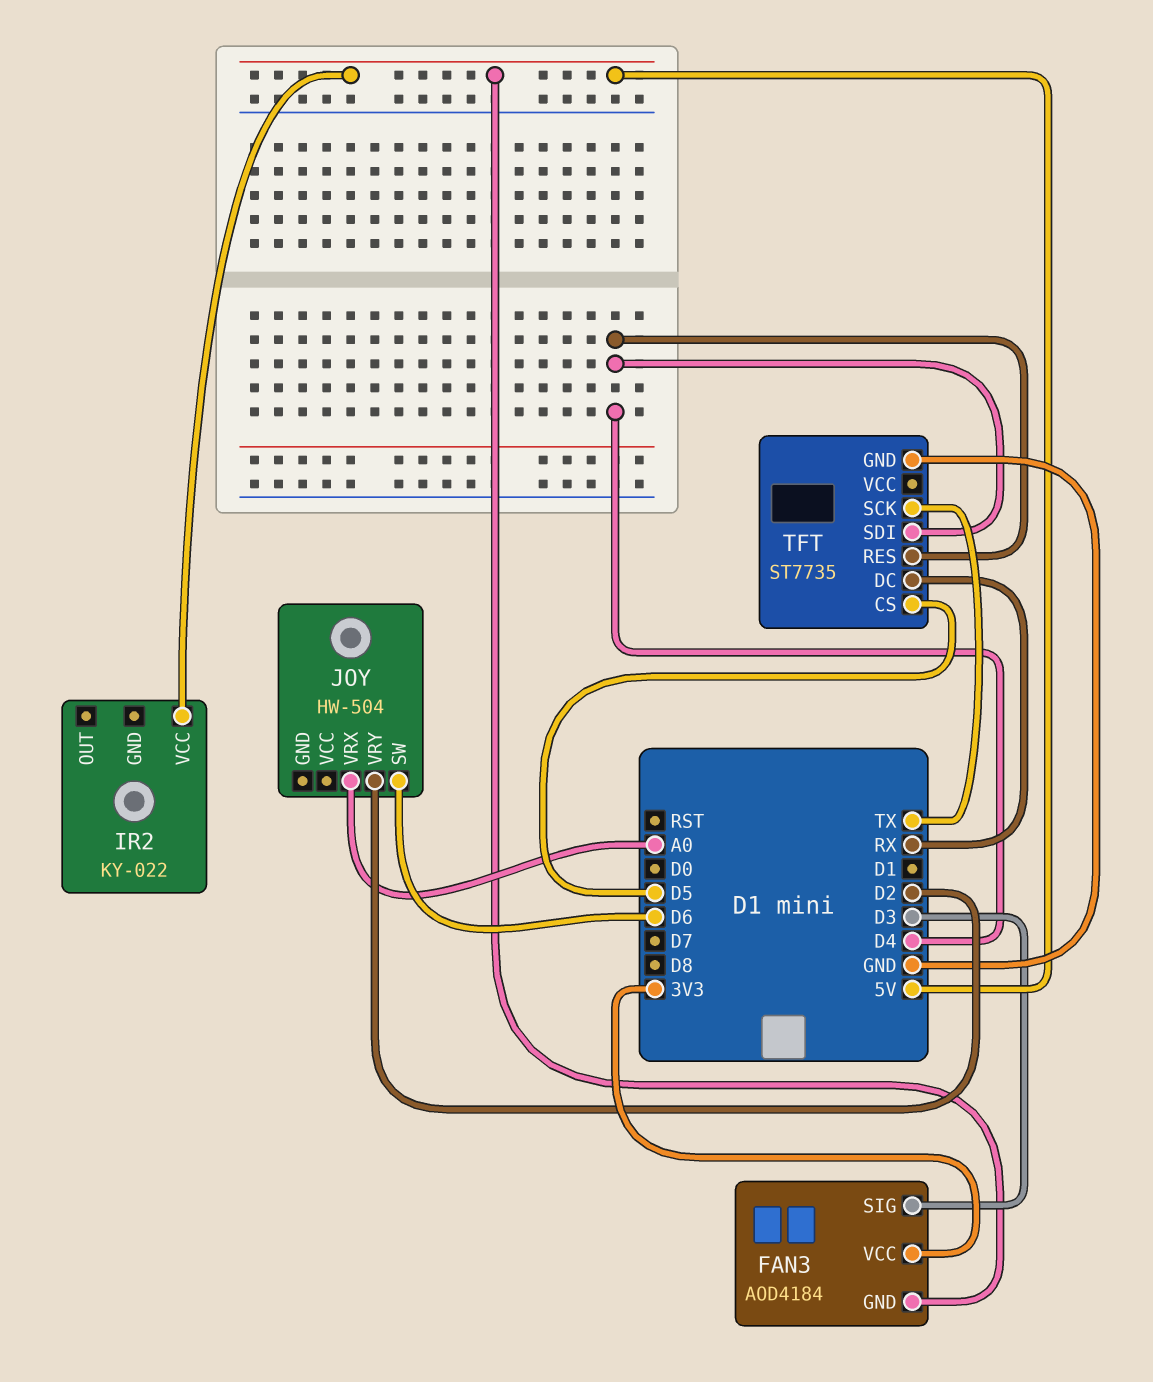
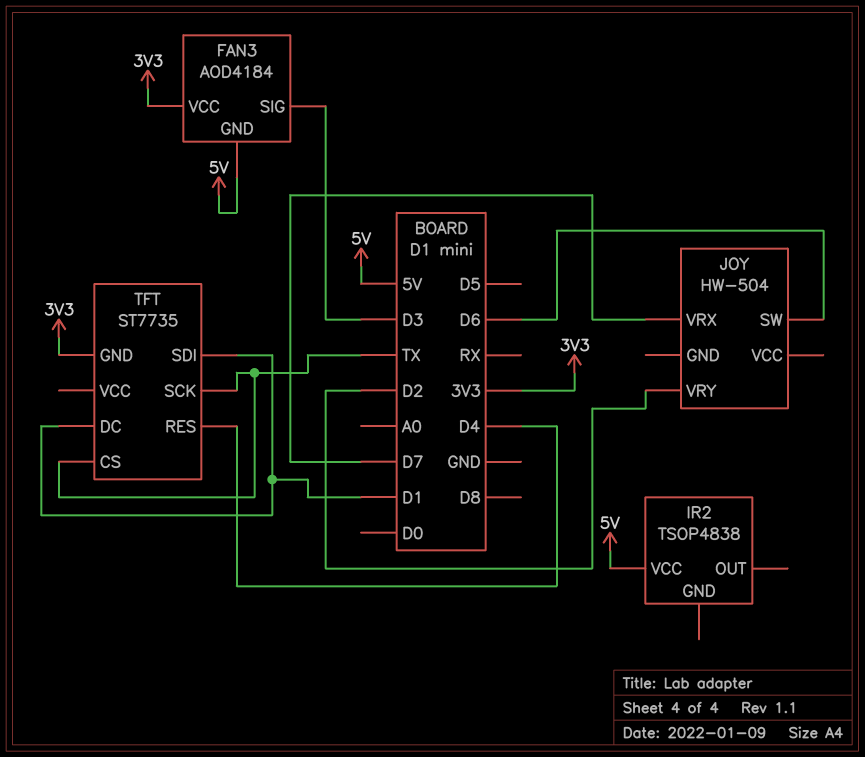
IR2: KY-022 -> TSOP4838
JOY pin VRX: A0 -> D7
TFT pin CS: D5 -> TX
TFT pin DC: RX -> D1
TFT pin GND: GND -> 3V3
TFT pin SDI: D4 -> D1

